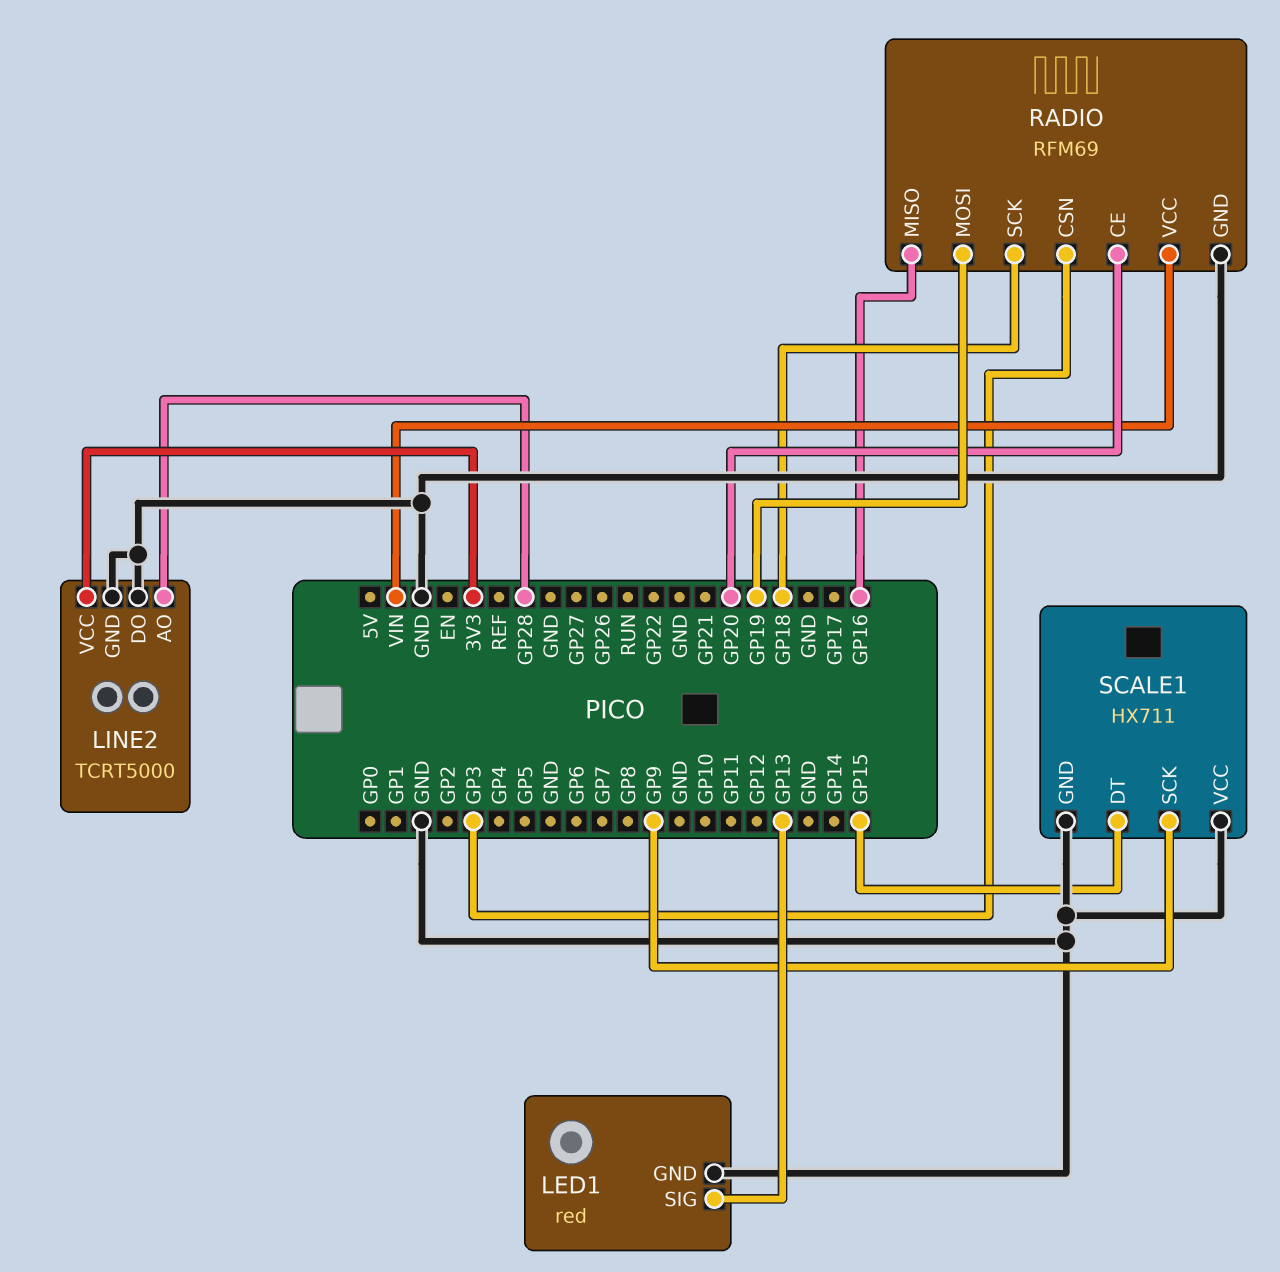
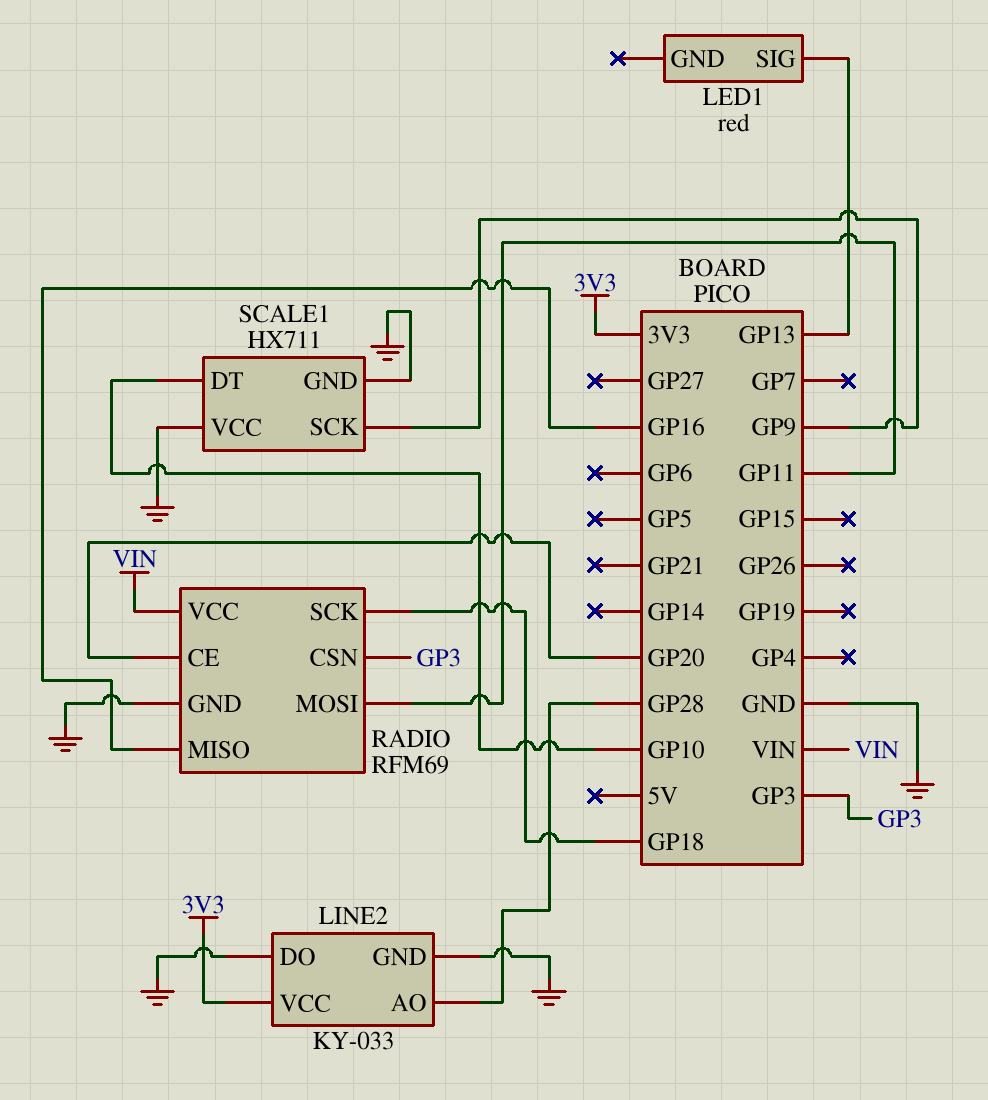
LED1 pin GND: GND -> none
LINE2: TCRT5000 -> KY-033
RADIO pin MOSI: GP19 -> GP11
SCALE1 pin DT: GP15 -> GP10

